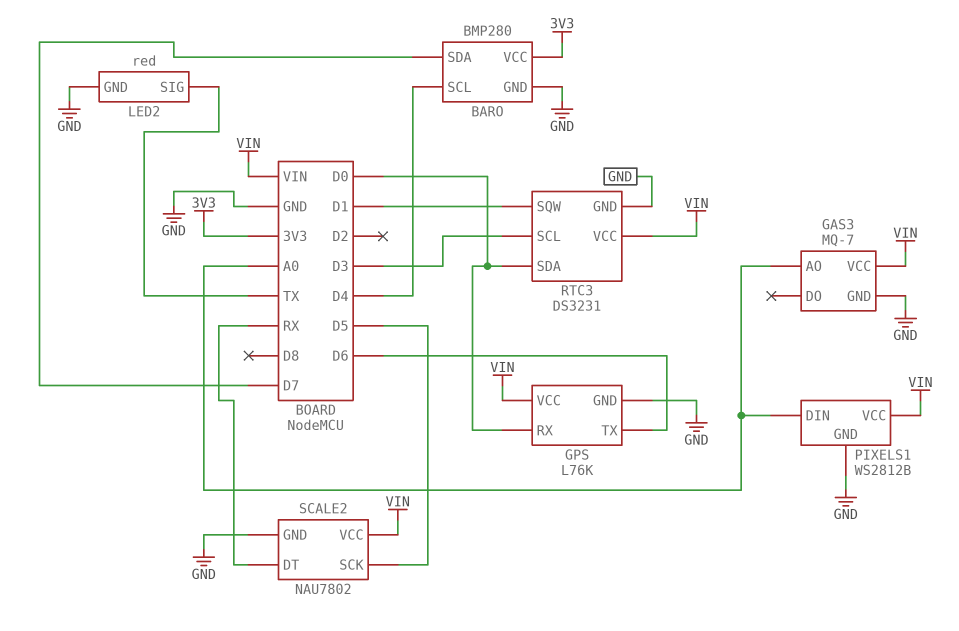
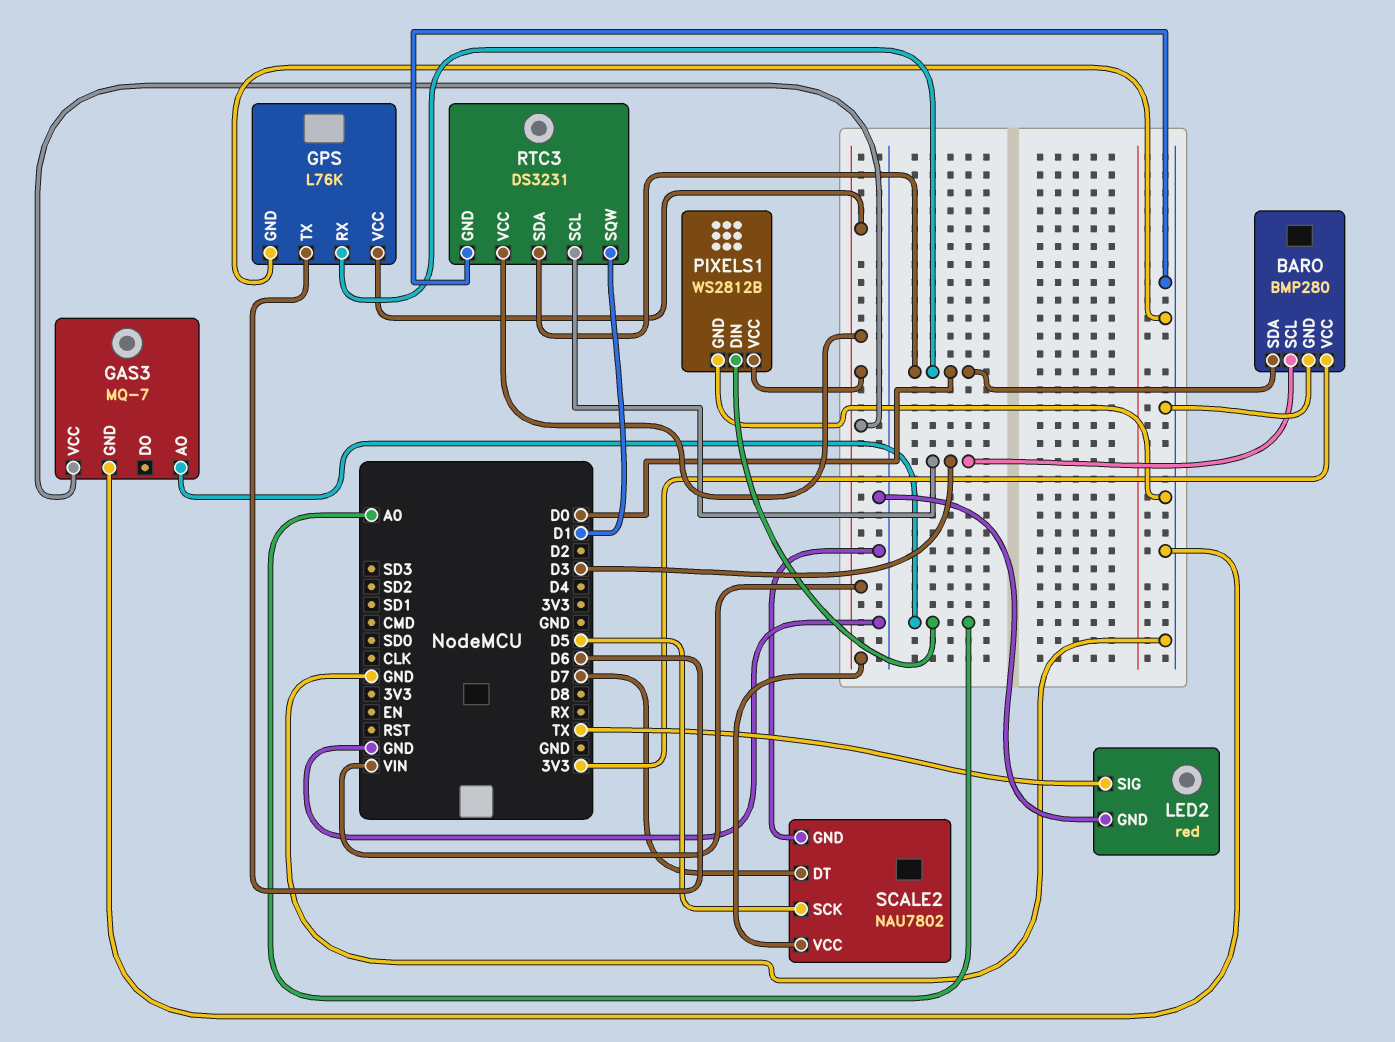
BARO pin SCL: D4 -> D3
BARO pin SDA: D7 -> D0
SCALE2 pin DT: RX -> D7

